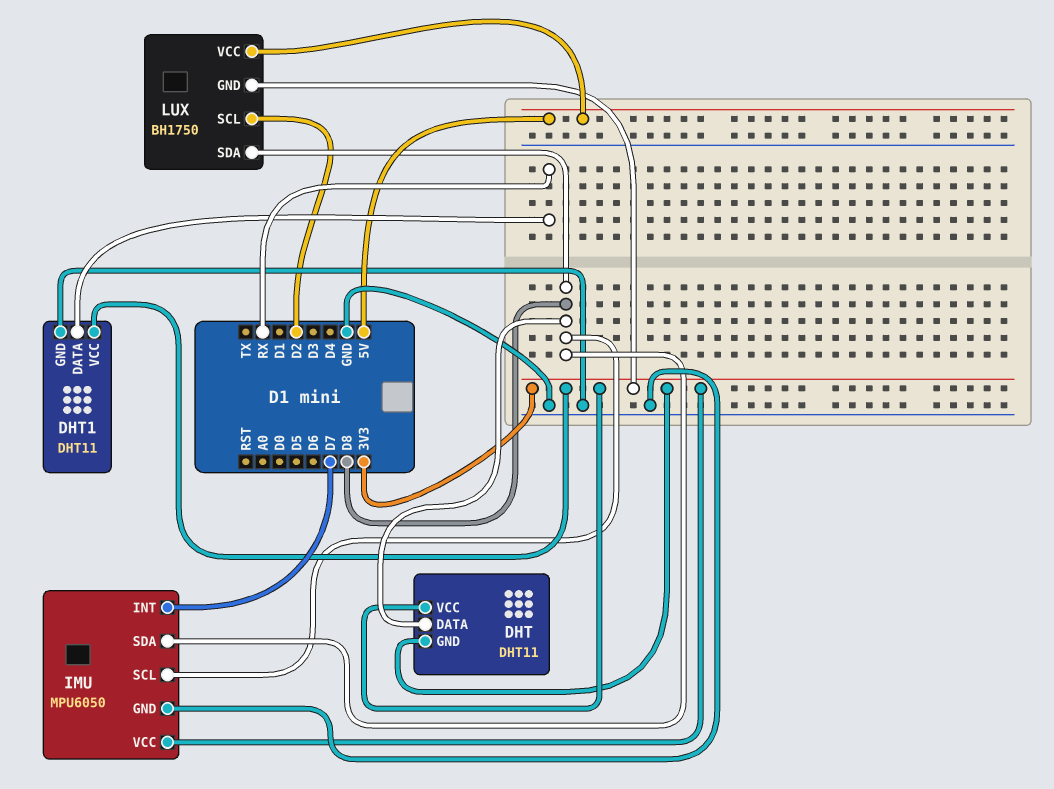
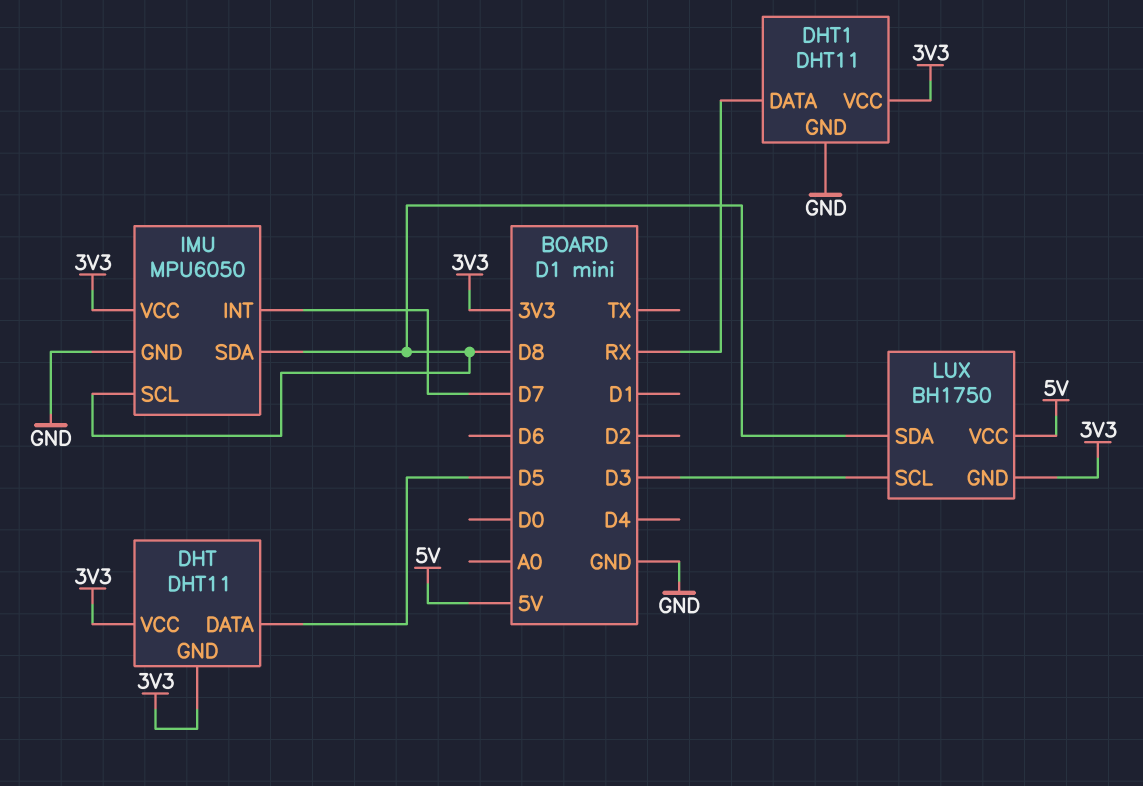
DHT pin DATA: D8 -> D5
LUX pin SCL: D2 -> D3

